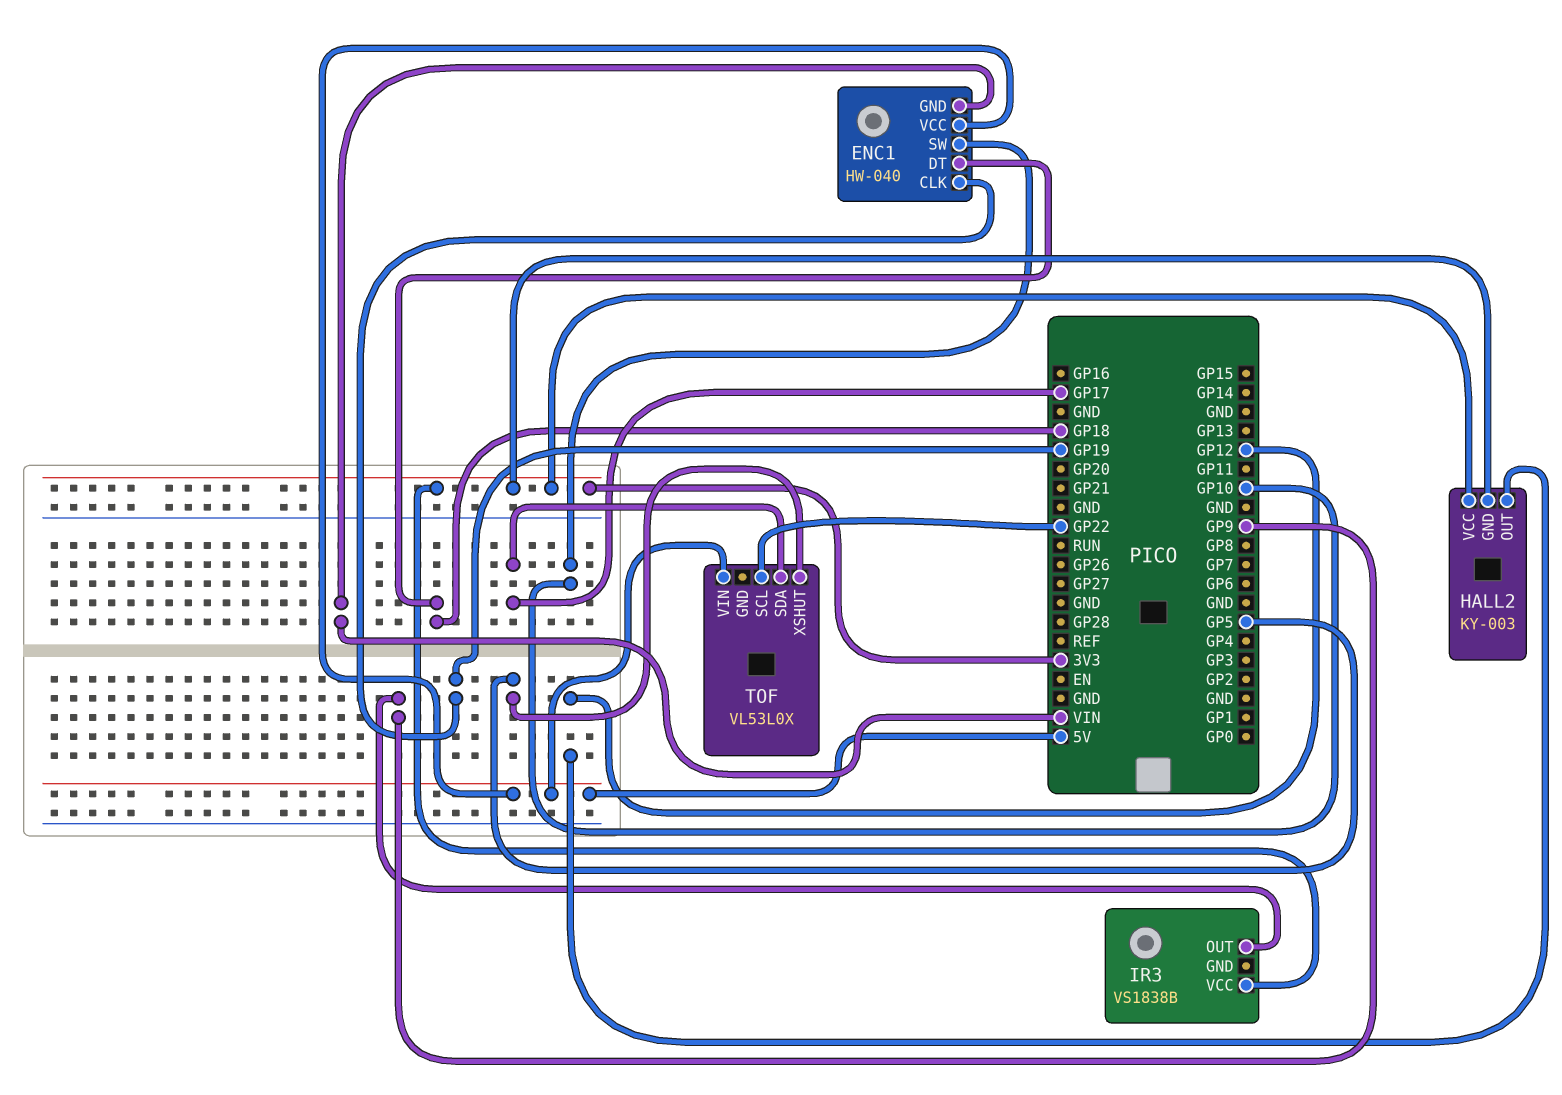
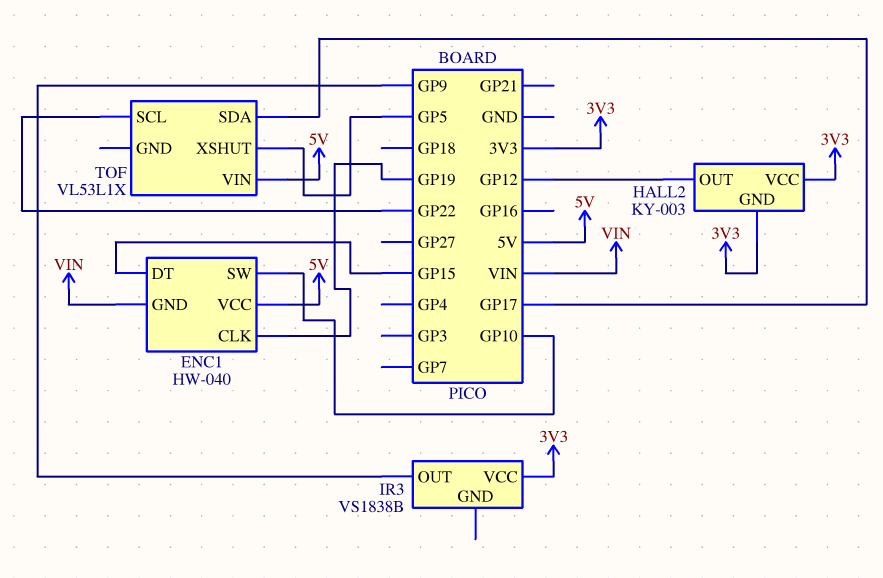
ENC1 pin DT: GP18 -> GP15
TOF: VL53L0X -> VL53L1X

